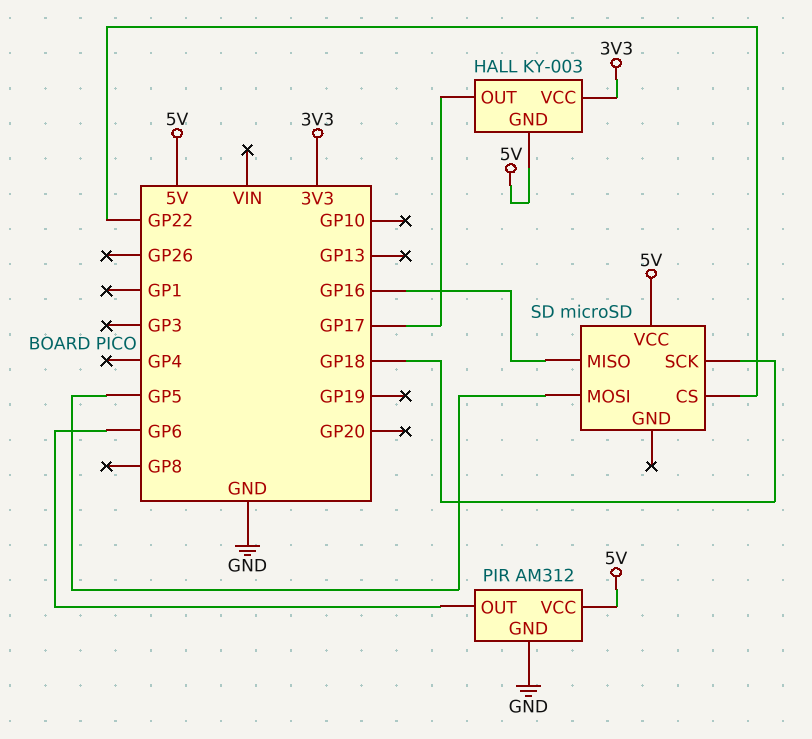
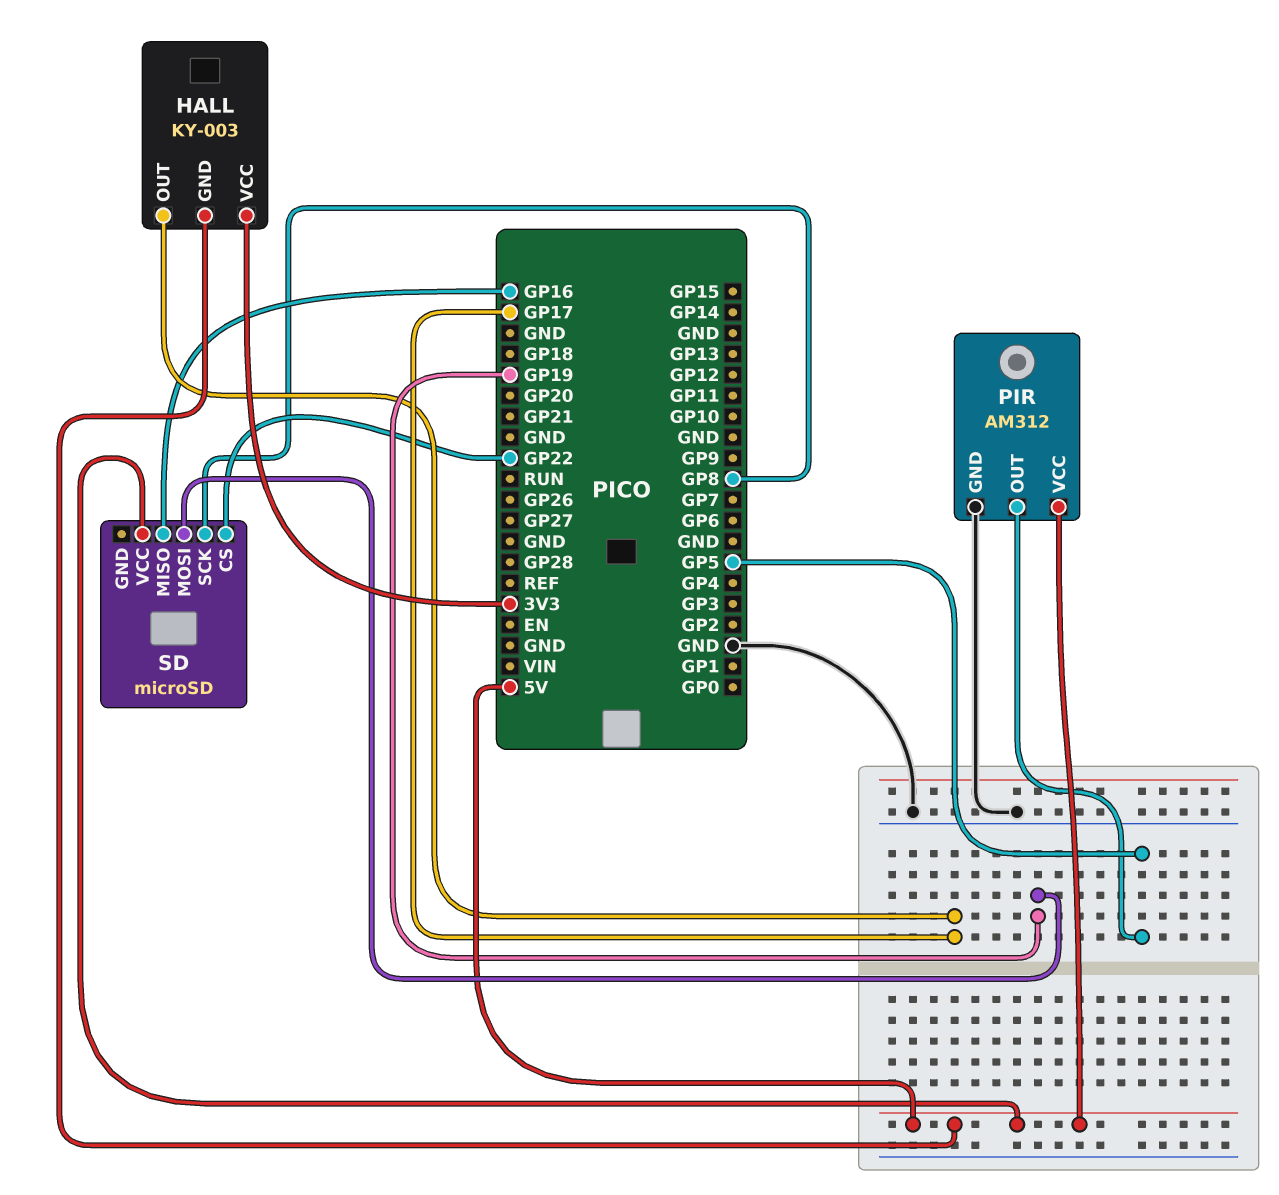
PIR pin OUT: GP6 -> GP5
SD pin MOSI: GP5 -> GP19
SD pin SCK: GP18 -> GP8

